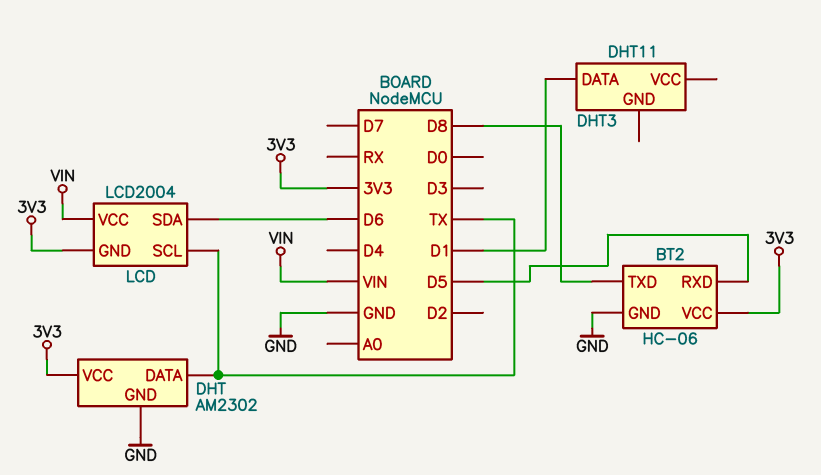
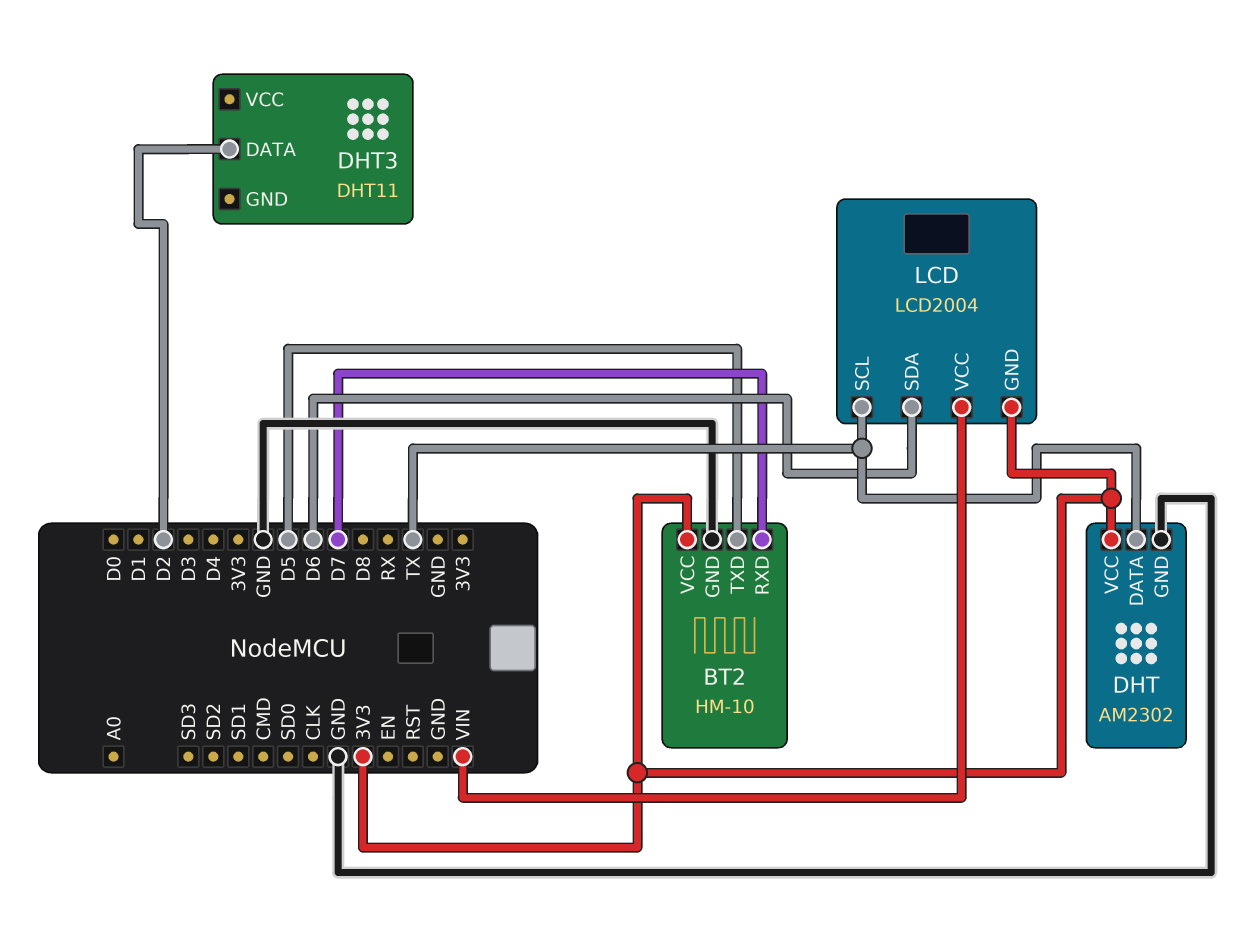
BT2: HC-06 -> HM-10
BT2 pin RXD: D5 -> D7
BT2 pin TXD: D8 -> D5
DHT3 pin DATA: D1 -> D2

